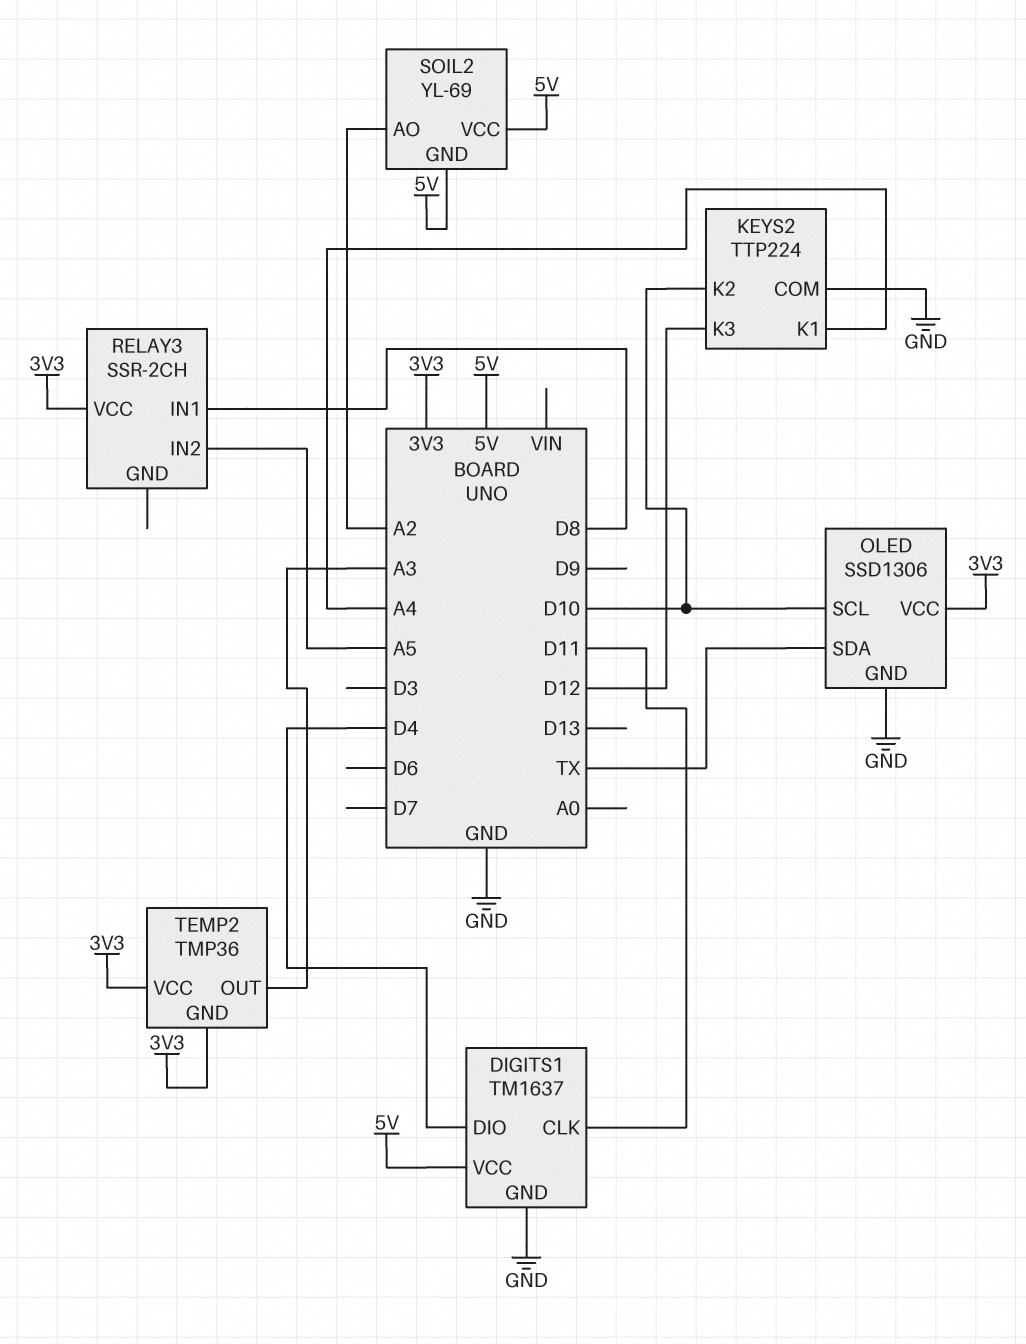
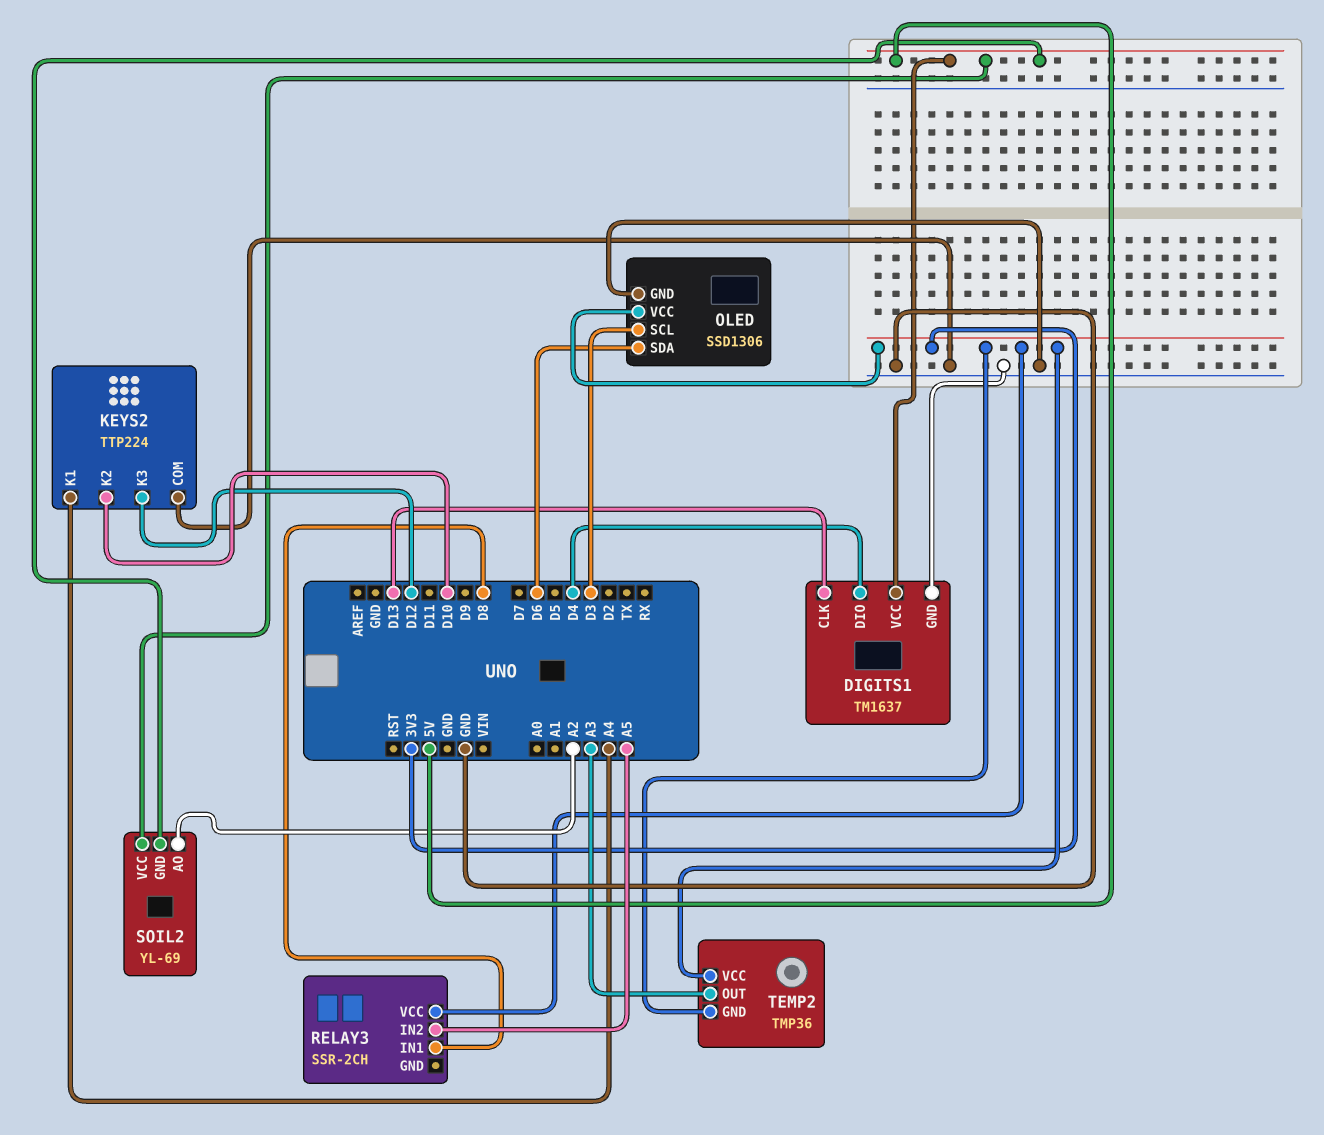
DIGITS1 pin CLK: D11 -> D13
OLED pin SCL: D10 -> D3
OLED pin SDA: TX -> D6

